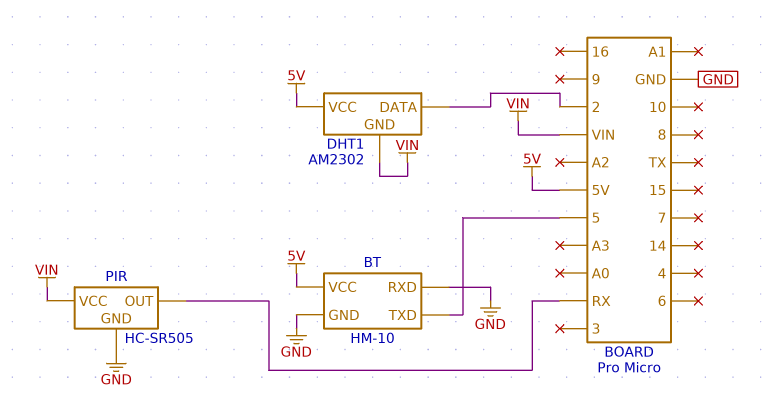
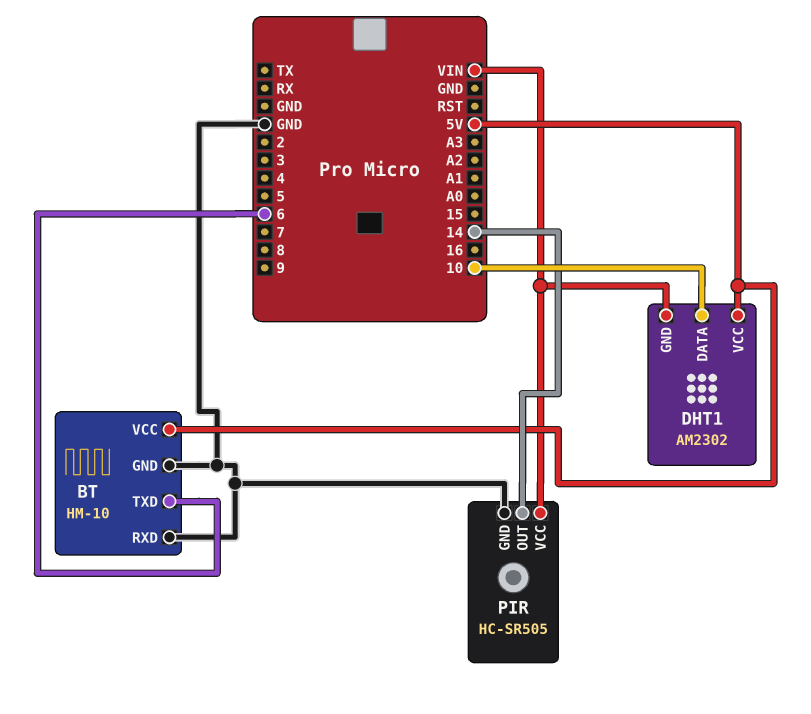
BT pin TXD: 5 -> 6
DHT1 pin DATA: 2 -> 10
PIR pin OUT: RX -> 14

